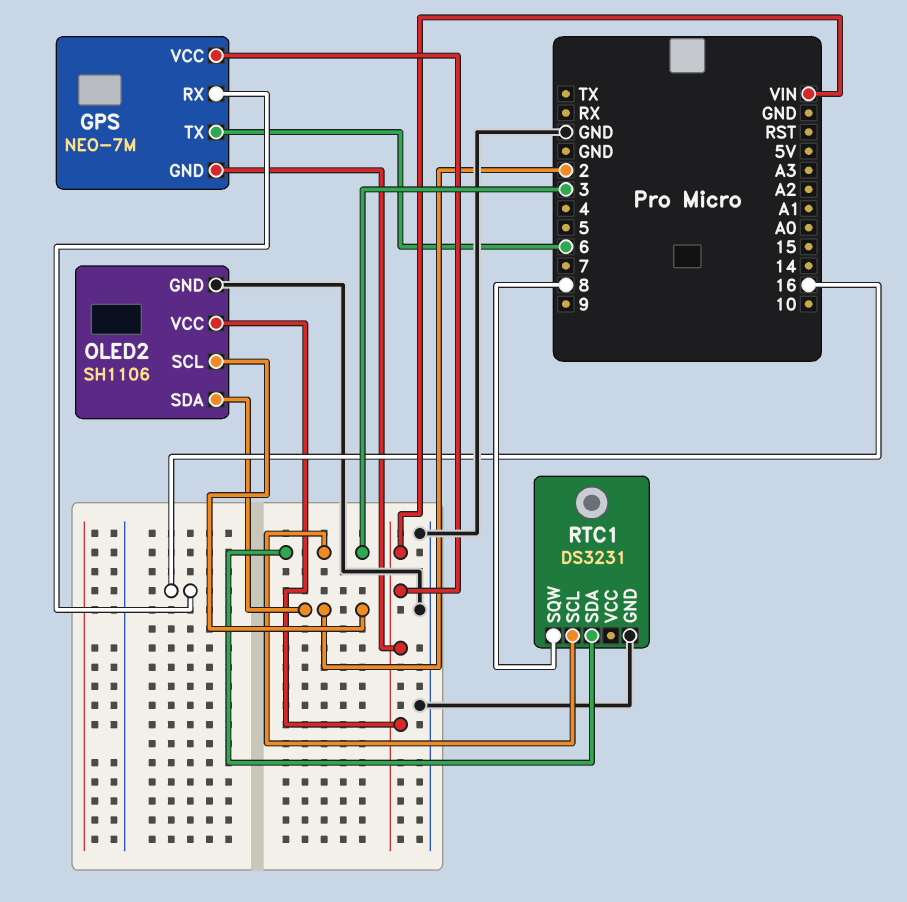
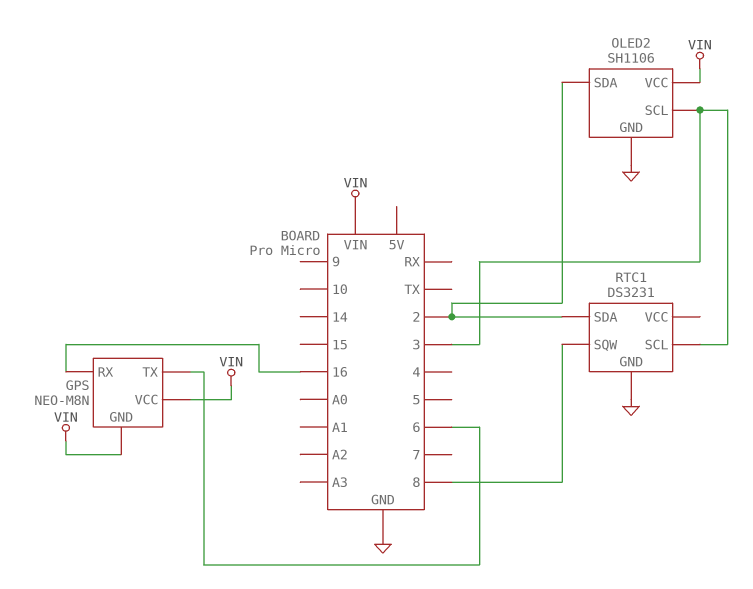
GPS: NEO-7M -> NEO-M8N
OLED2 pin SCL: 2 -> 3
RTC1 pin SDA: 3 -> 2

